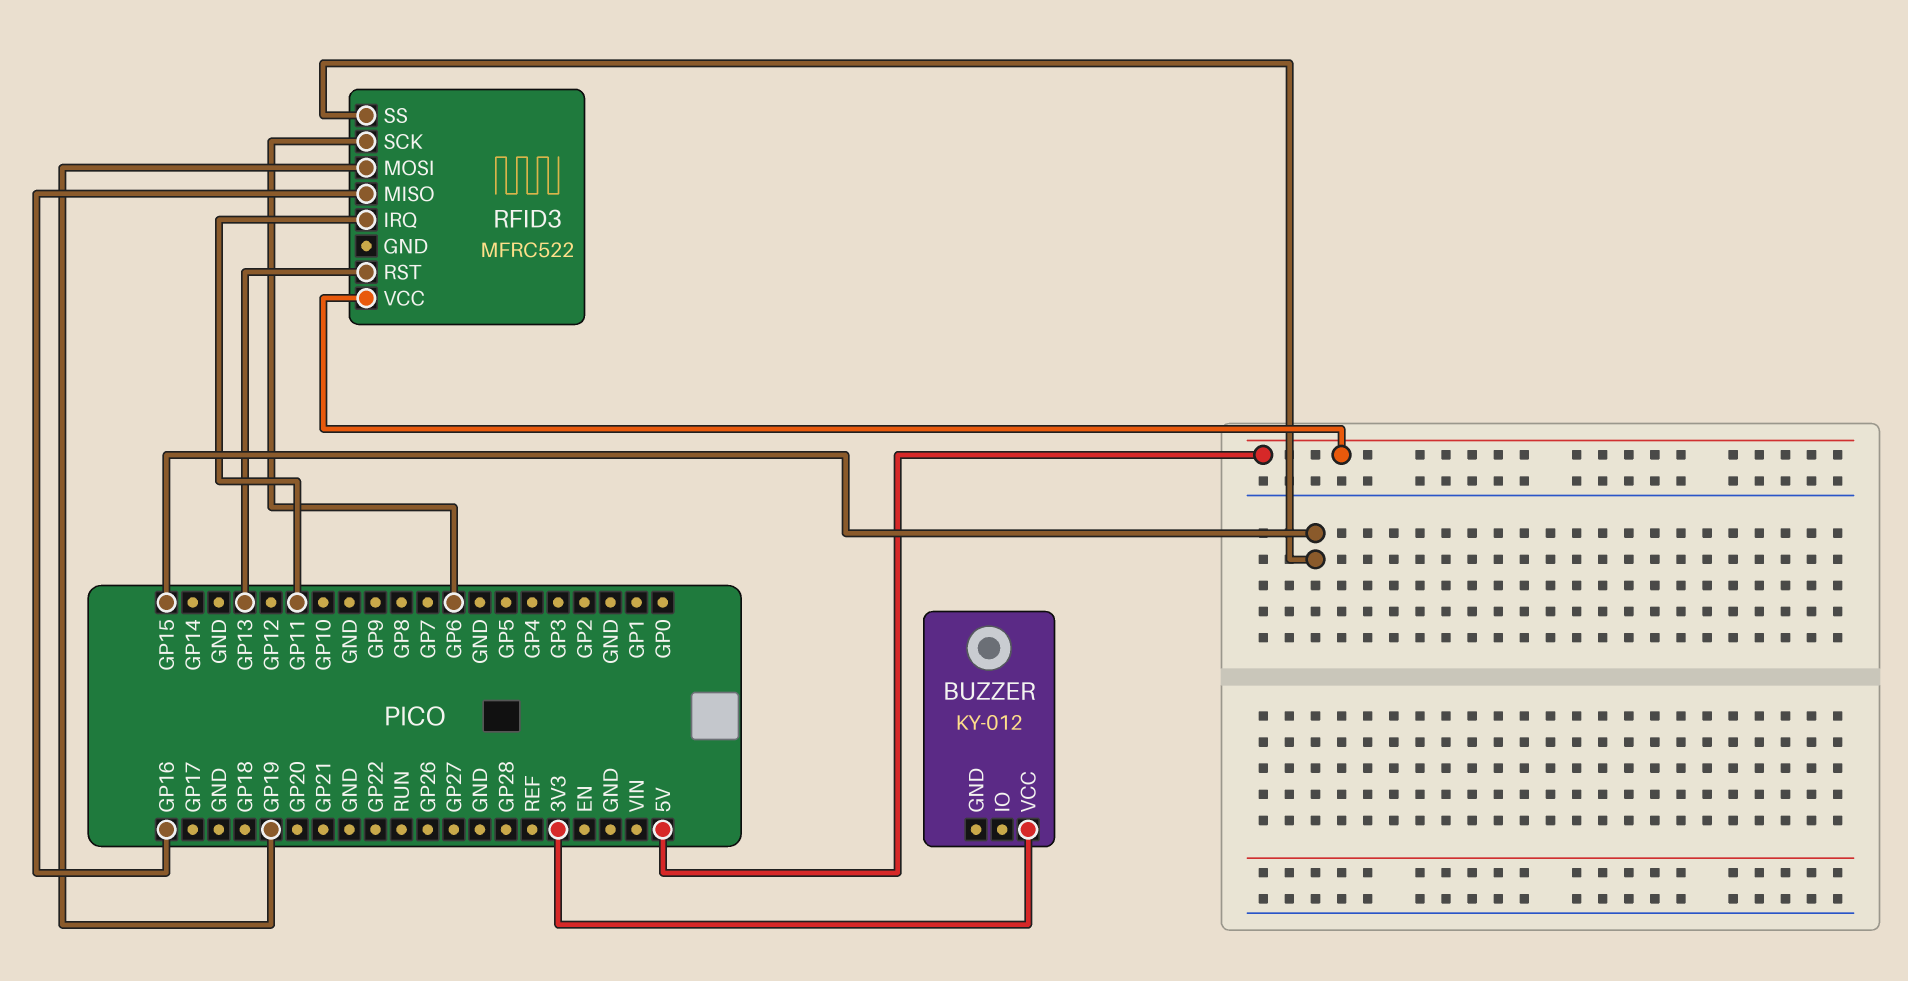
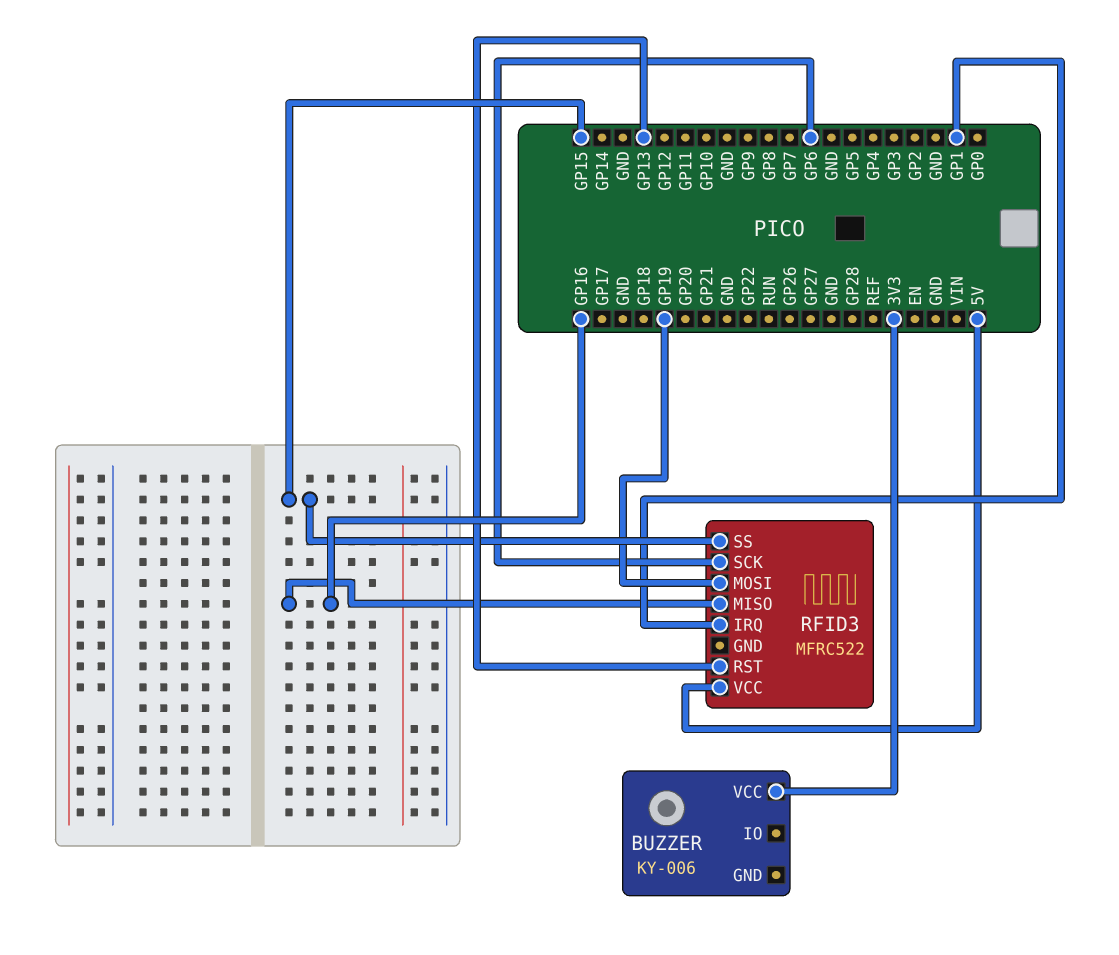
BUZZER: KY-012 -> KY-006
RFID3 pin IRQ: GP11 -> GP1

